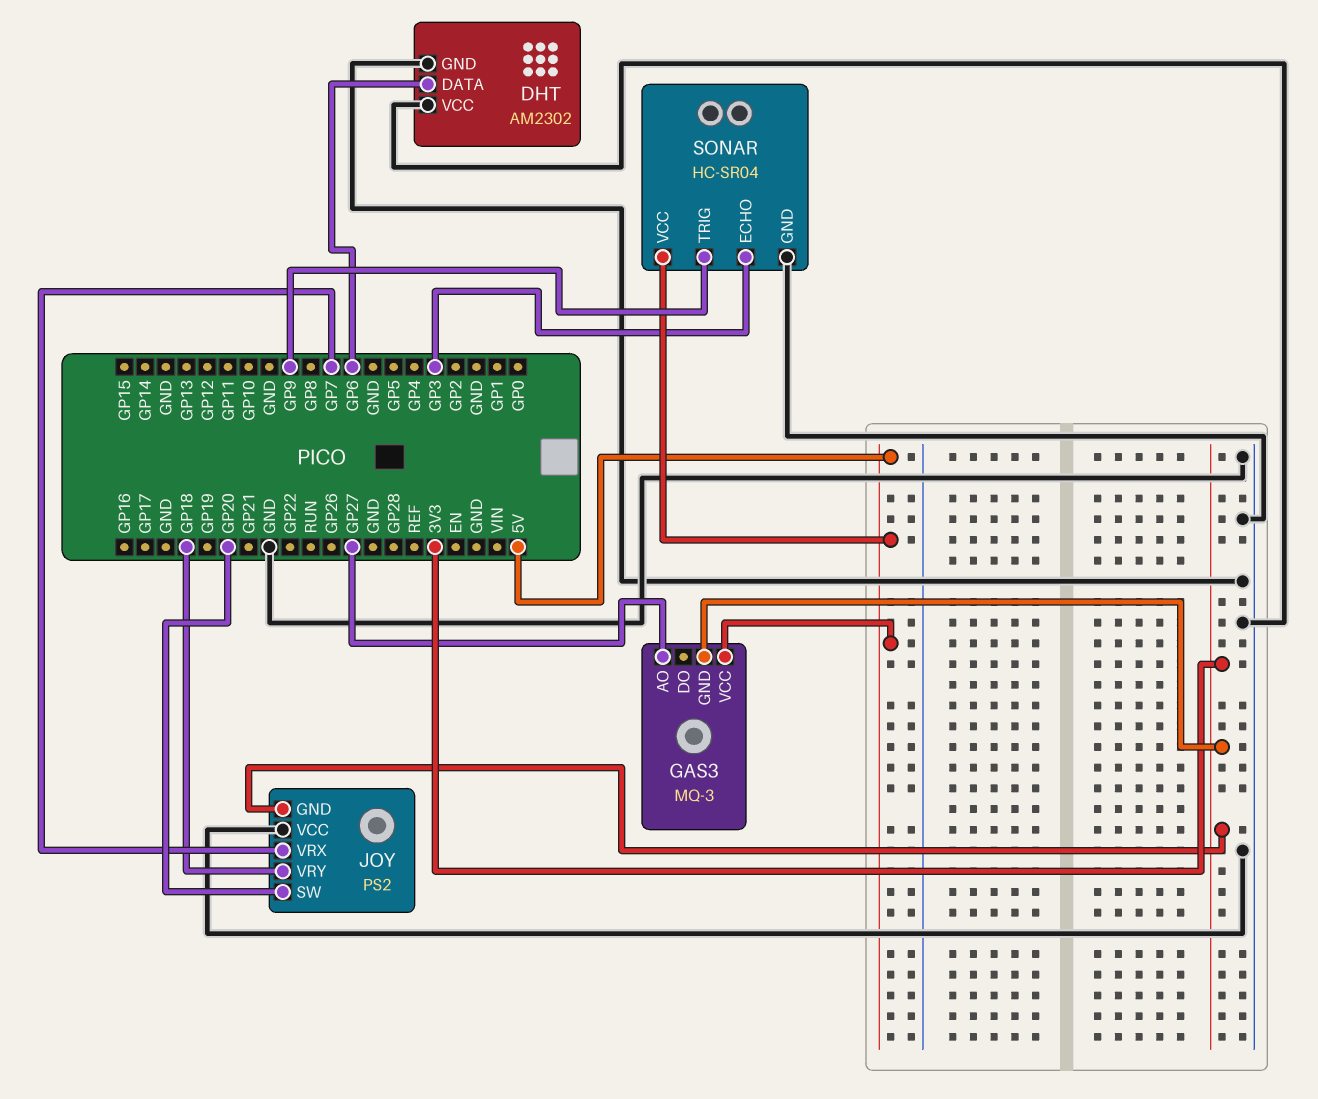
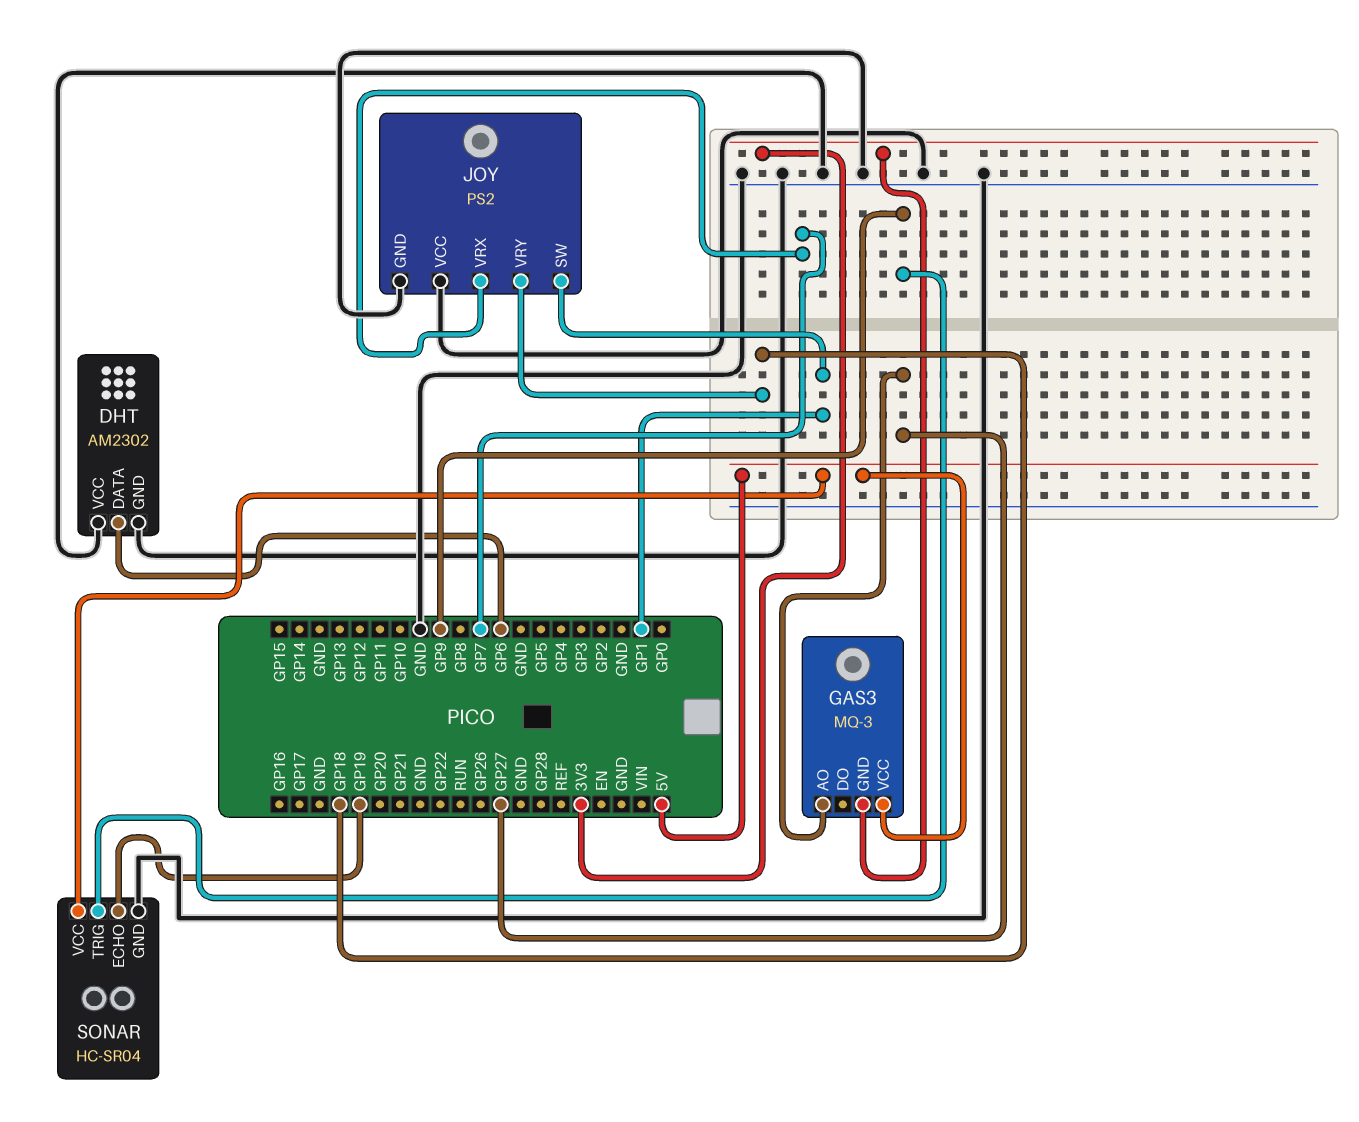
JOY pin GND: 3V3 -> GND
JOY pin SW: GP20 -> GP1
SONAR pin ECHO: GP3 -> GP19

